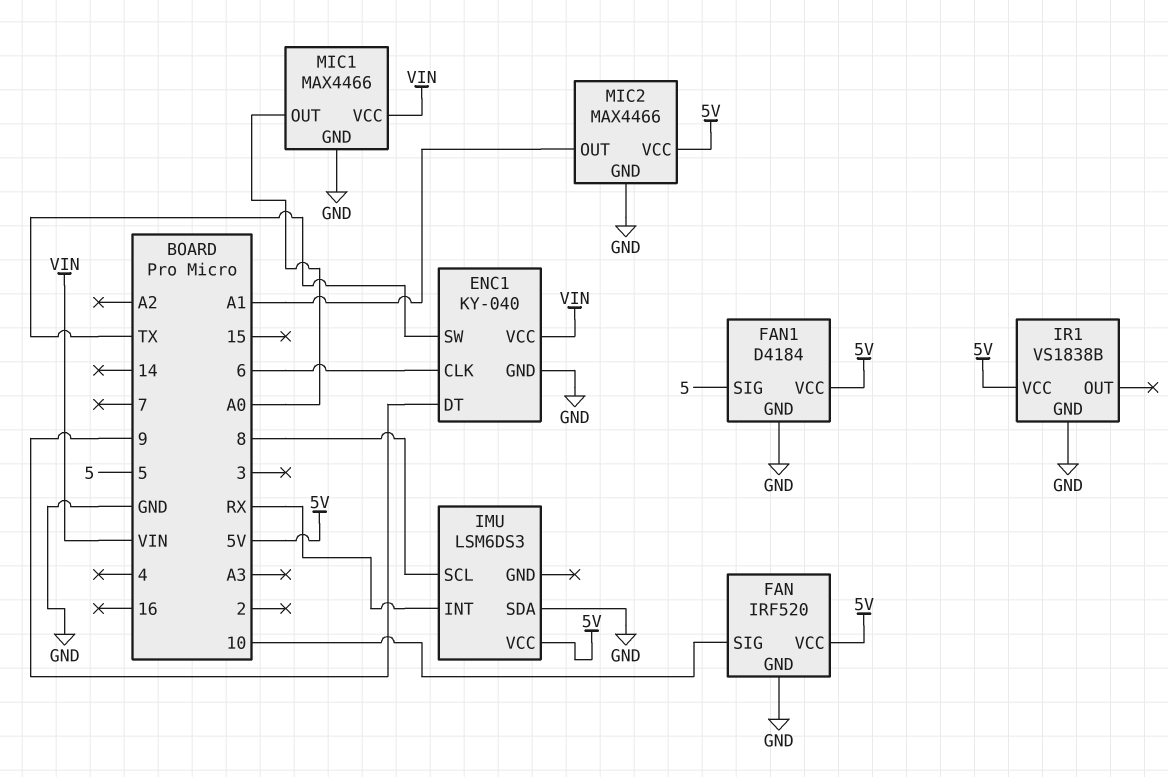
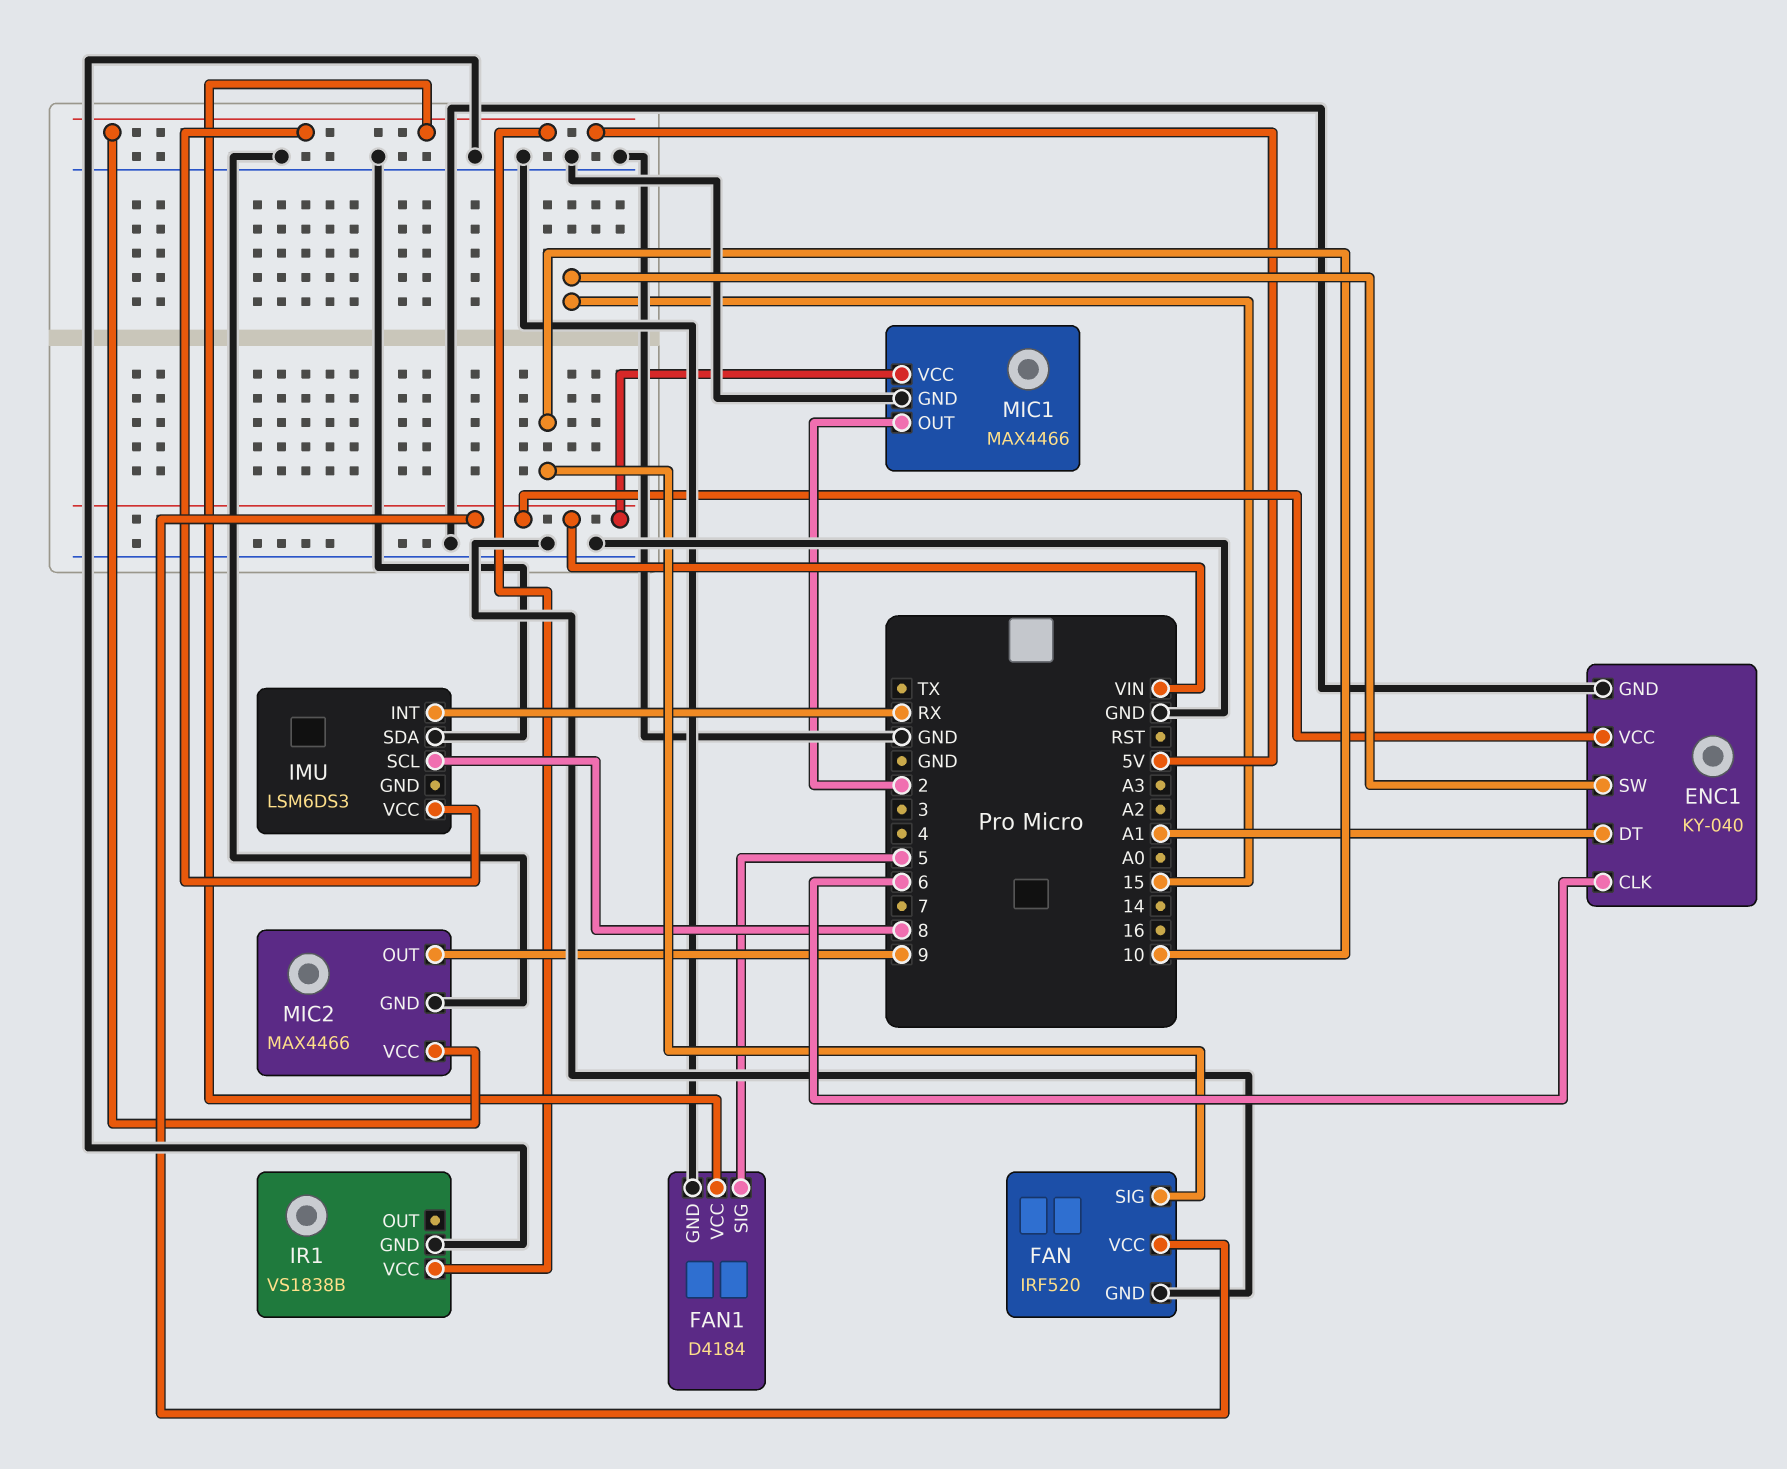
ENC1 pin DT: 9 -> A1
ENC1 pin SW: TX -> 15
FAN pin VCC: 5V -> VIN
MIC1 pin OUT: A0 -> 2
MIC2 pin OUT: A1 -> 9

